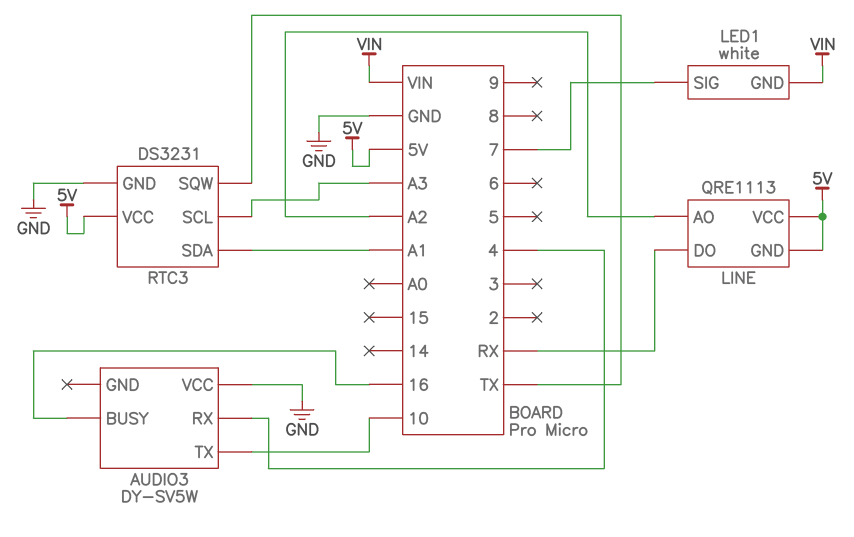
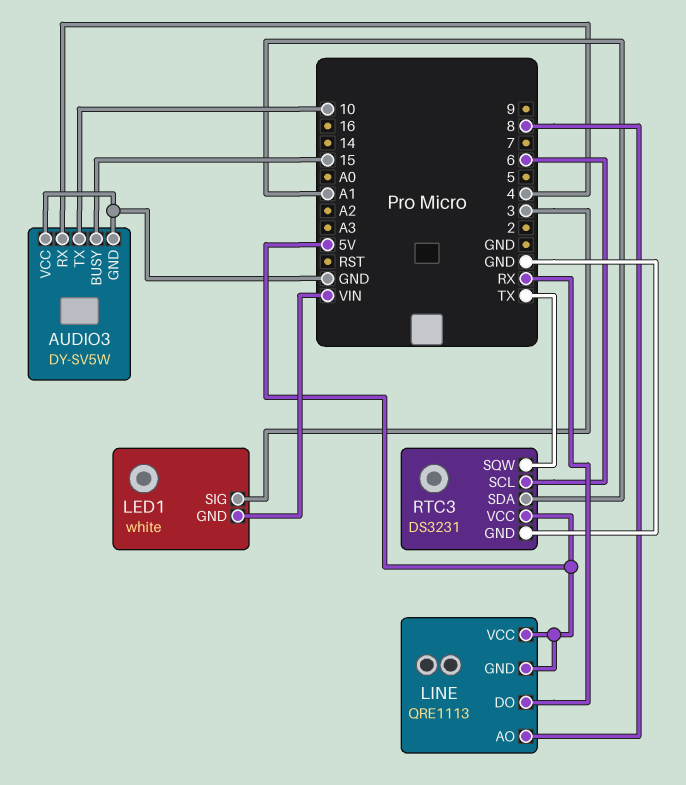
AUDIO3 pin BUSY: 16 -> 15
AUDIO3 pin GND: none -> GND
LED1 pin SIG: 7 -> 3
LINE pin AO: A2 -> 8
RTC3 pin SCL: A3 -> 6

